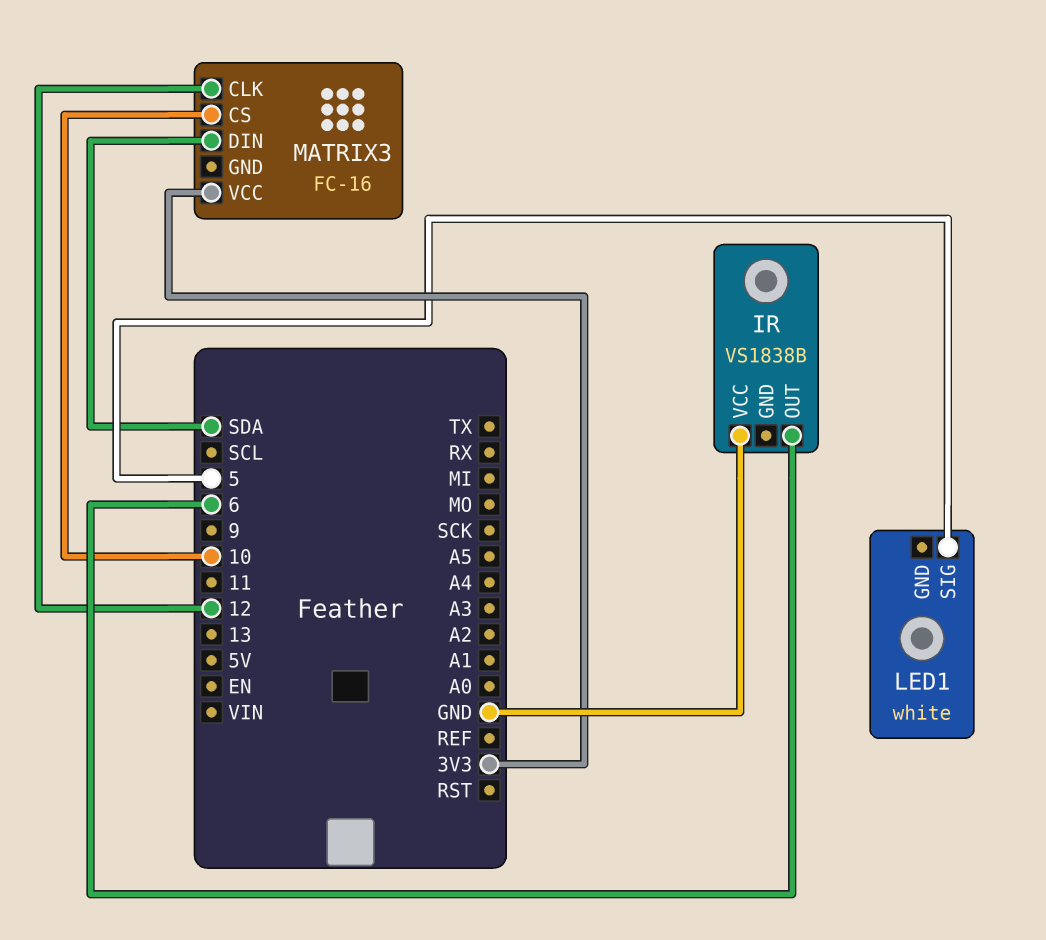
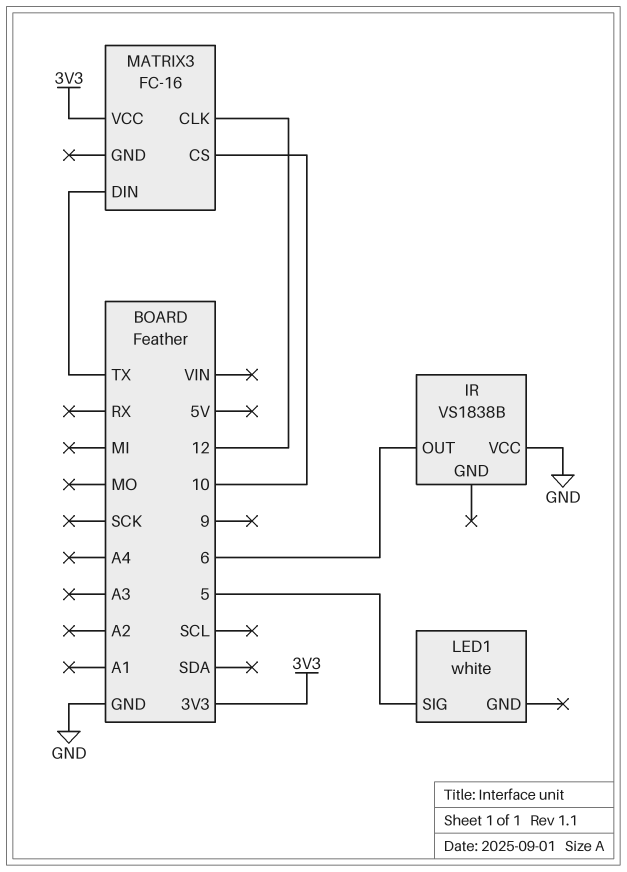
MATRIX3 pin DIN: SDA -> TX

